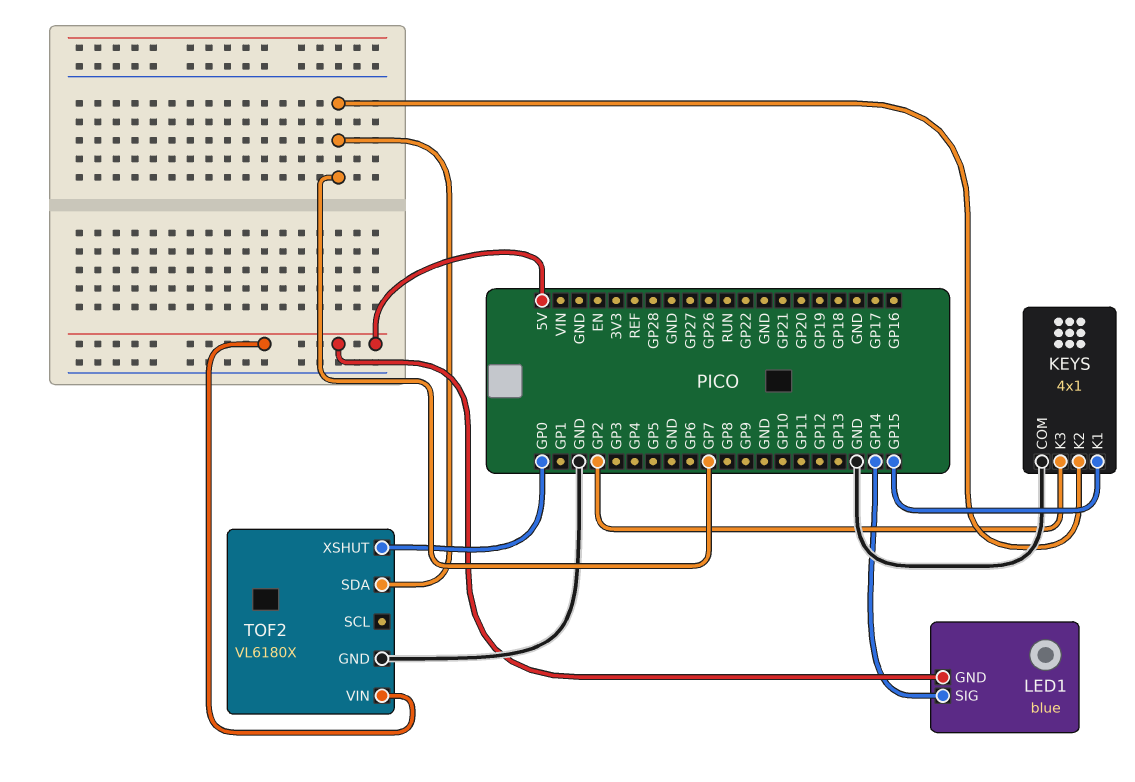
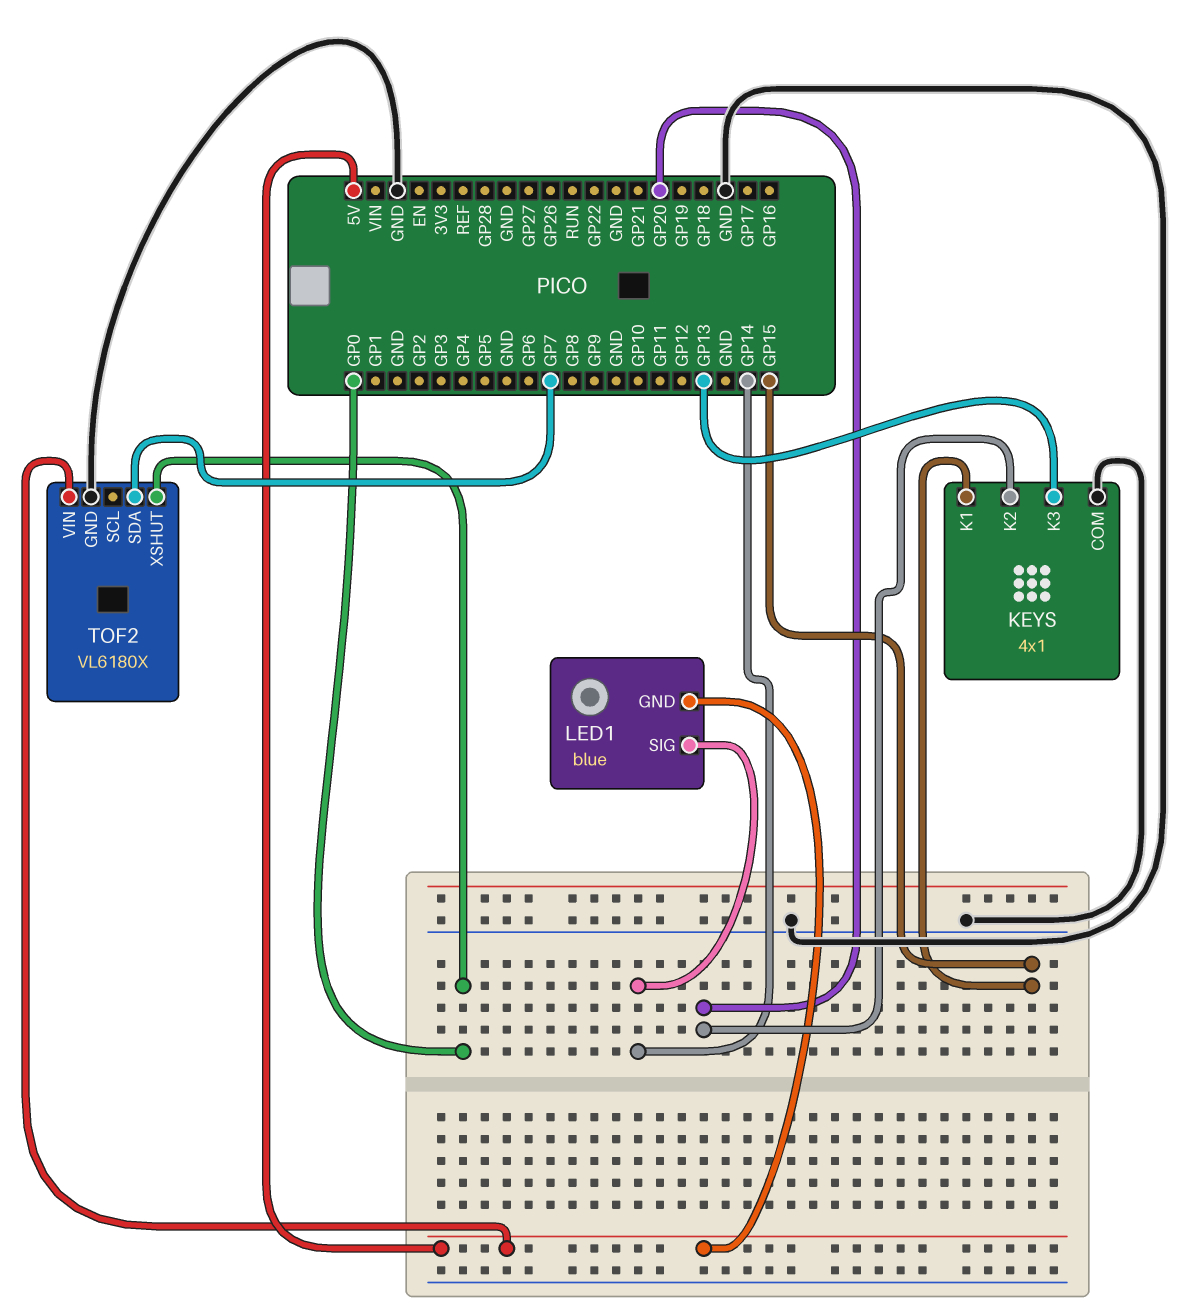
KEYS pin K2: GP7 -> GP20
KEYS pin K3: GP2 -> GP13

